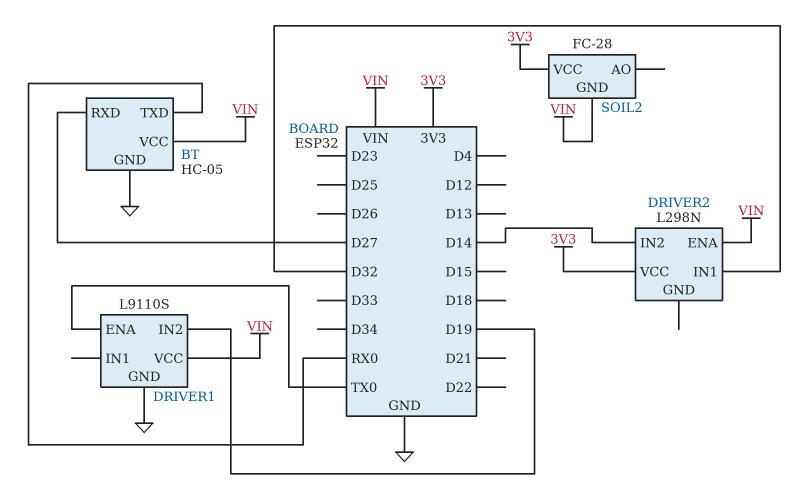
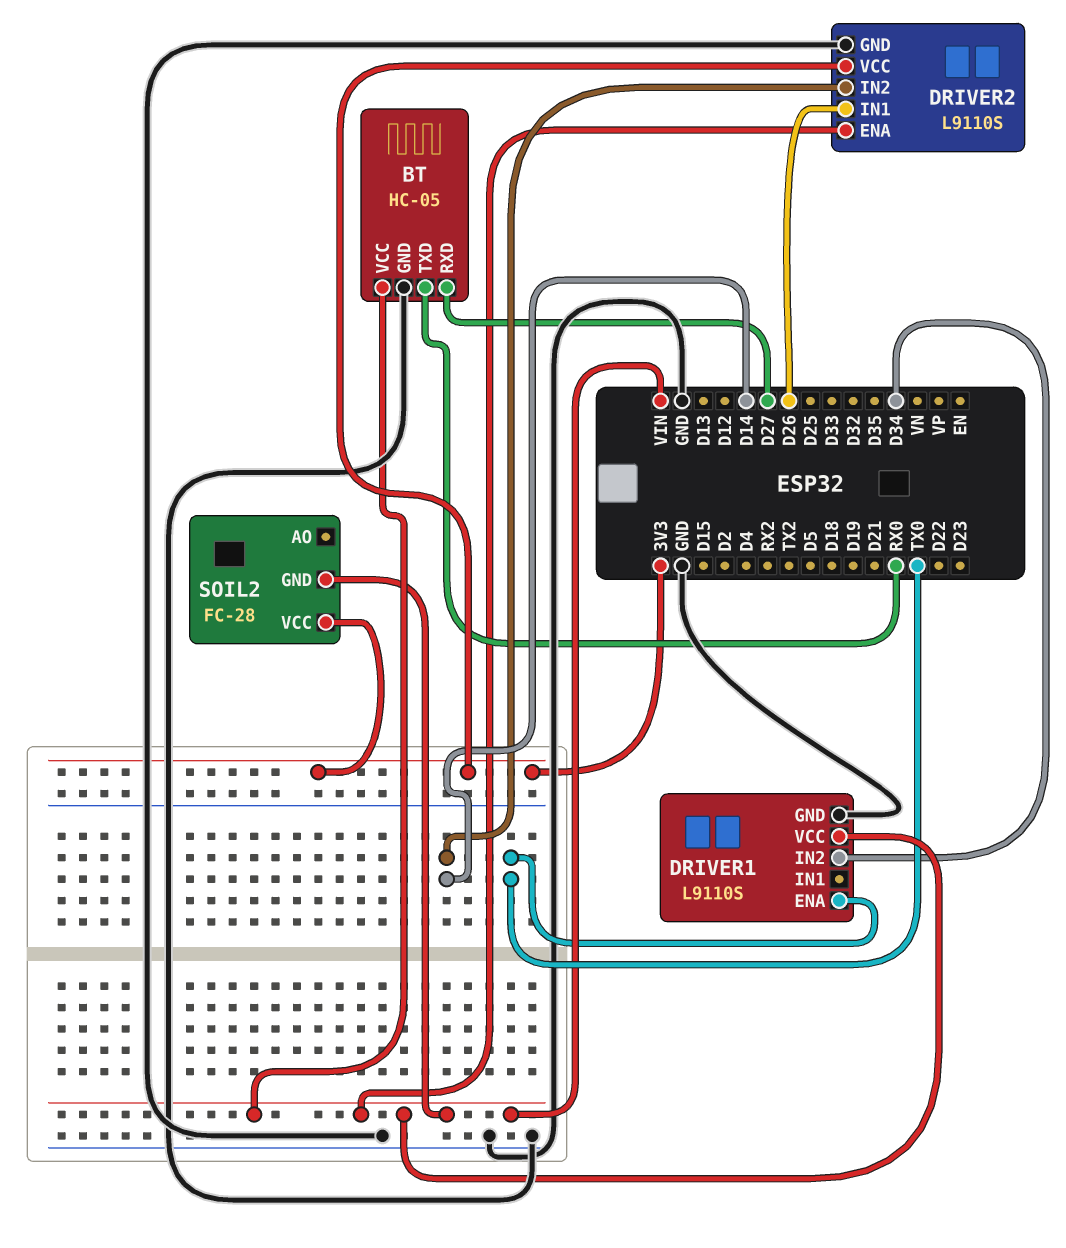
DRIVER1 pin IN2: D19 -> D34
DRIVER2: L298N -> L9110S
DRIVER2 pin GND: none -> GND
DRIVER2 pin IN1: D32 -> D26

